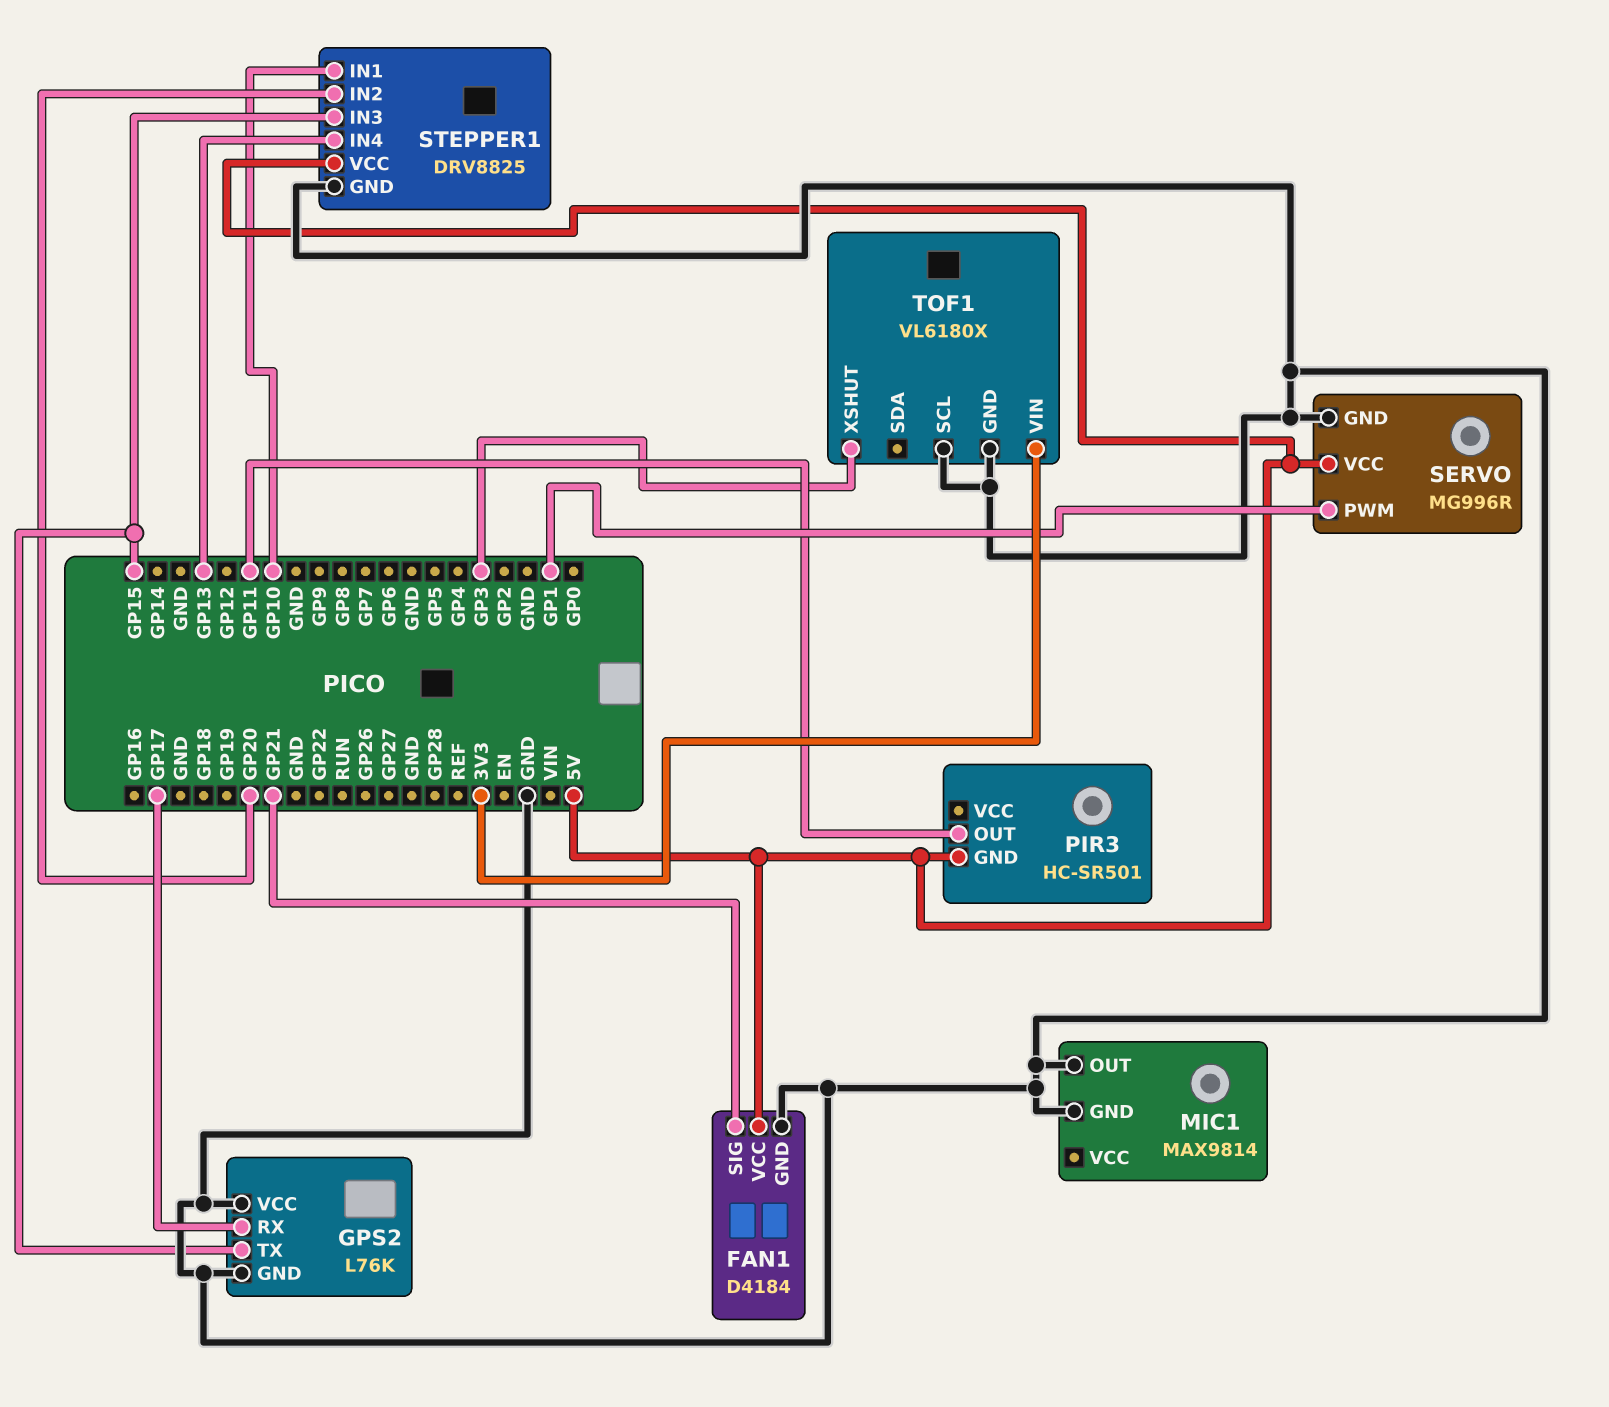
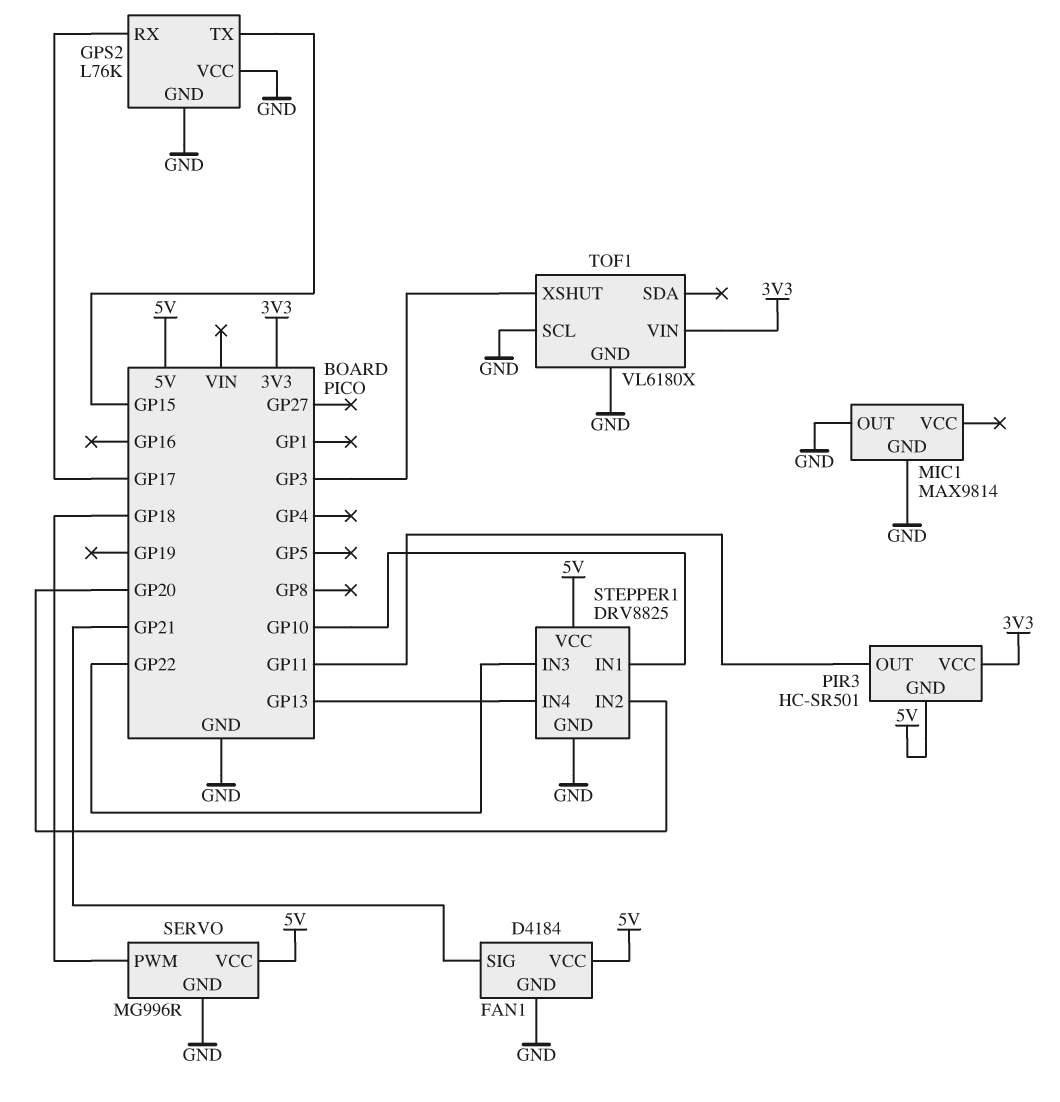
PIR3 pin VCC: none -> 3V3
SERVO pin PWM: GP1 -> GP18
STEPPER1 pin IN3: GP15 -> GP22

